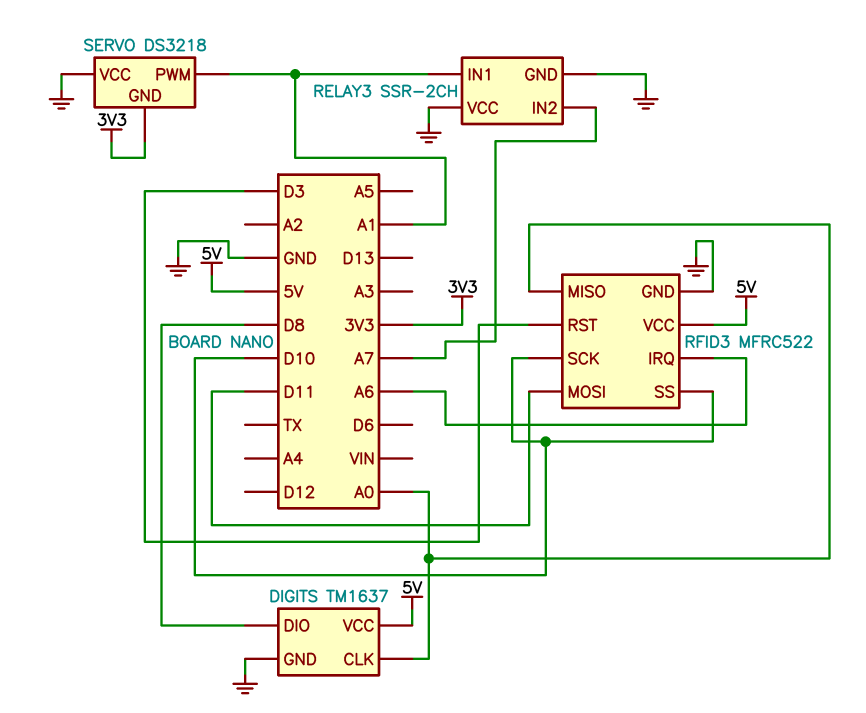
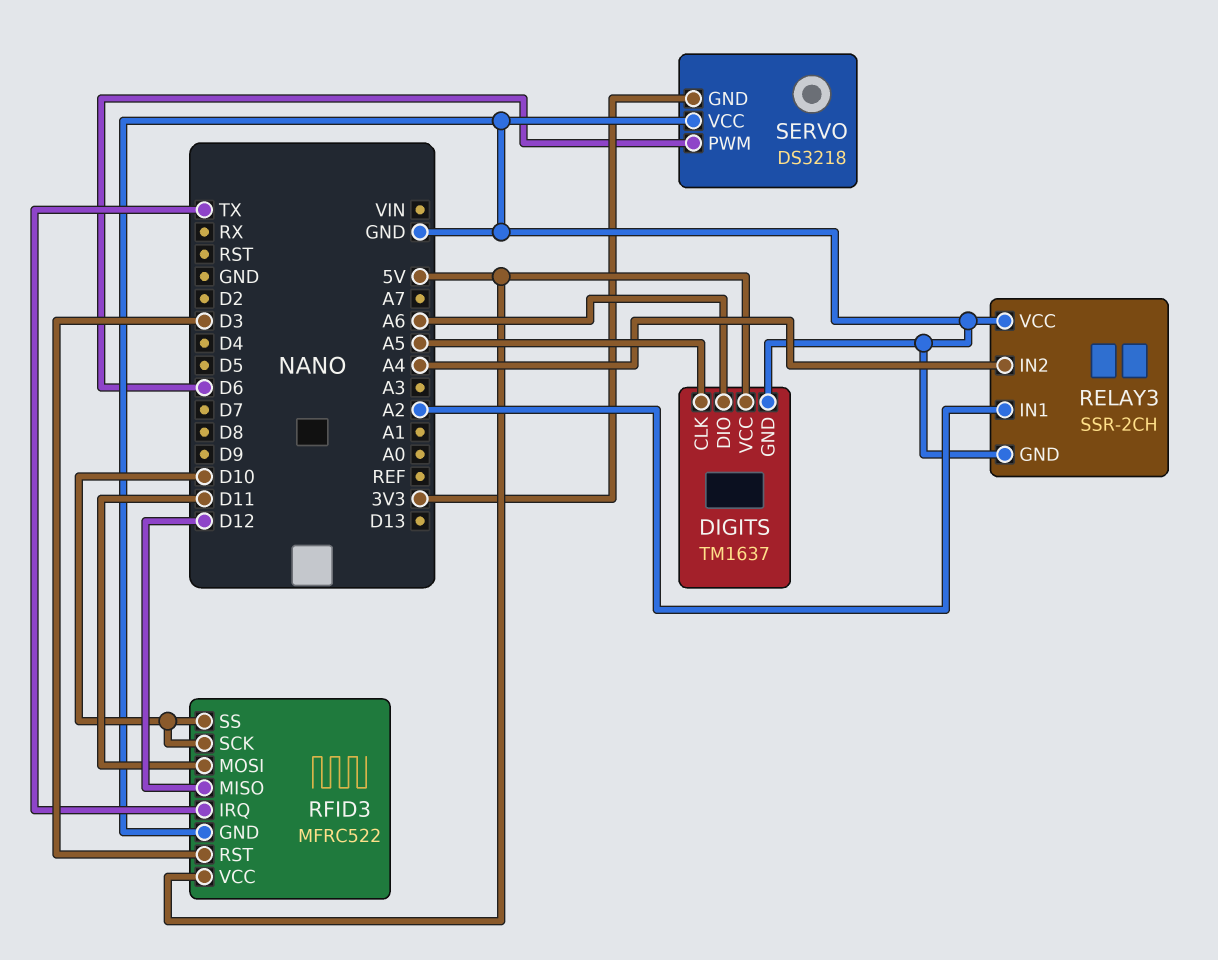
DIGITS pin CLK: A0 -> A5
DIGITS pin DIO: D8 -> A6
RELAY3 pin IN1: A1 -> A2
RELAY3 pin IN2: A7 -> A4
RFID3 pin IRQ: A6 -> TX
RFID3 pin MISO: A0 -> D12
SERVO pin PWM: A1 -> D6

